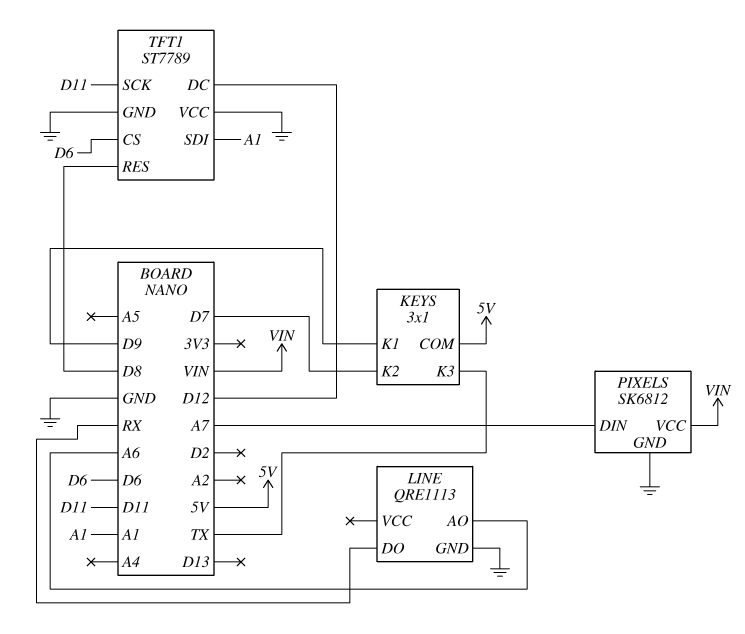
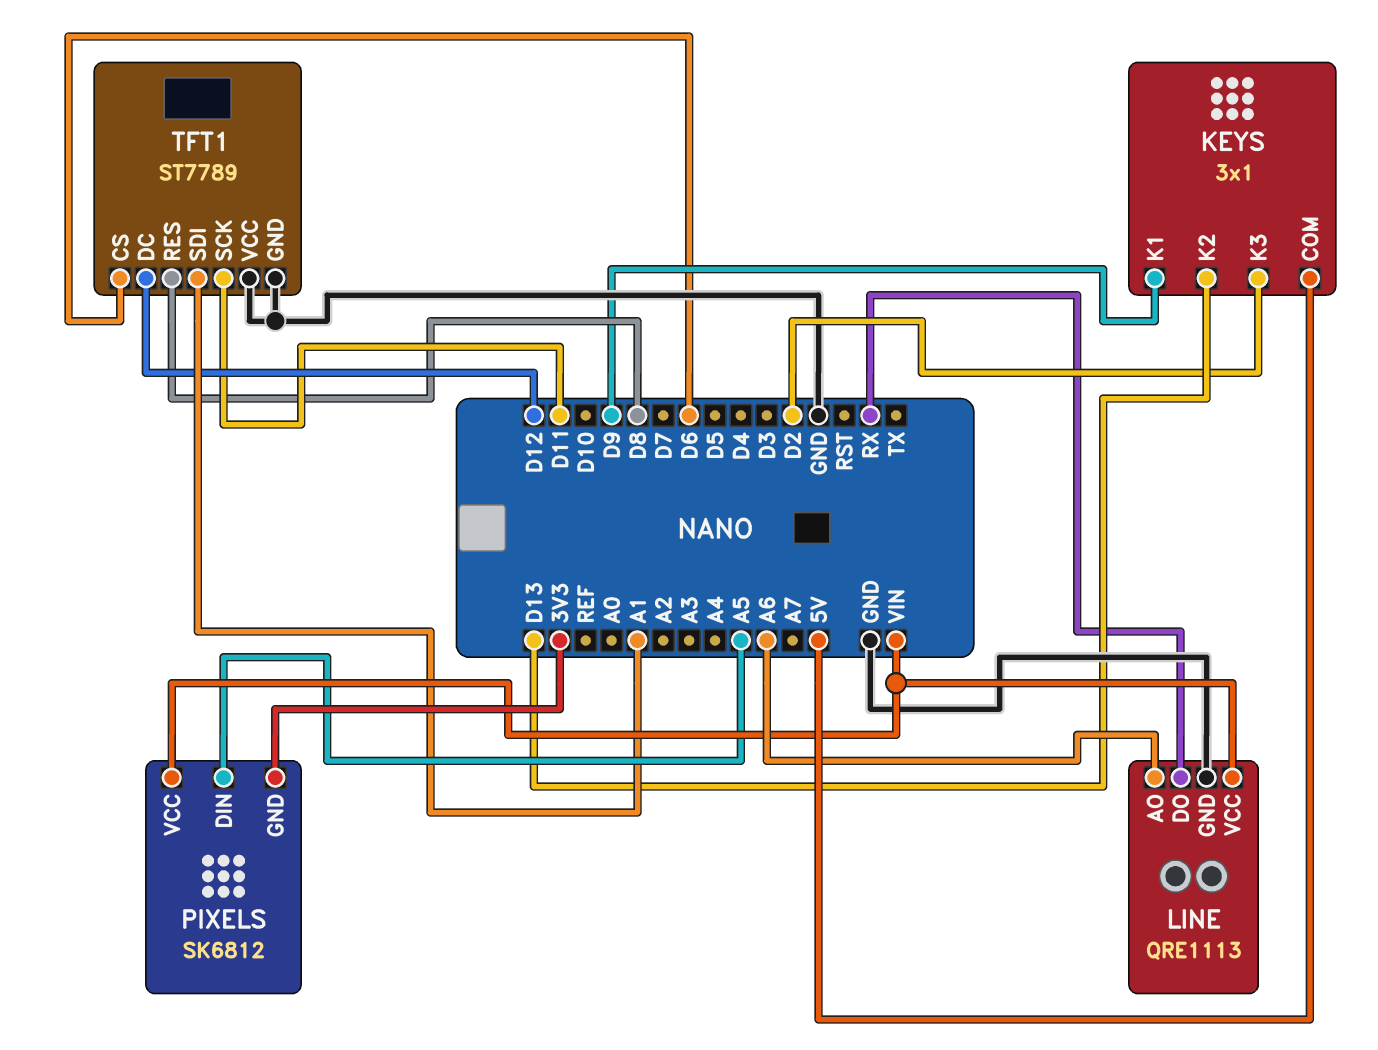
KEYS pin K2: D7 -> D13
KEYS pin K3: TX -> D2
LINE pin VCC: none -> VIN
PIXELS pin DIN: A7 -> A5
PIXELS pin GND: GND -> 3V3

